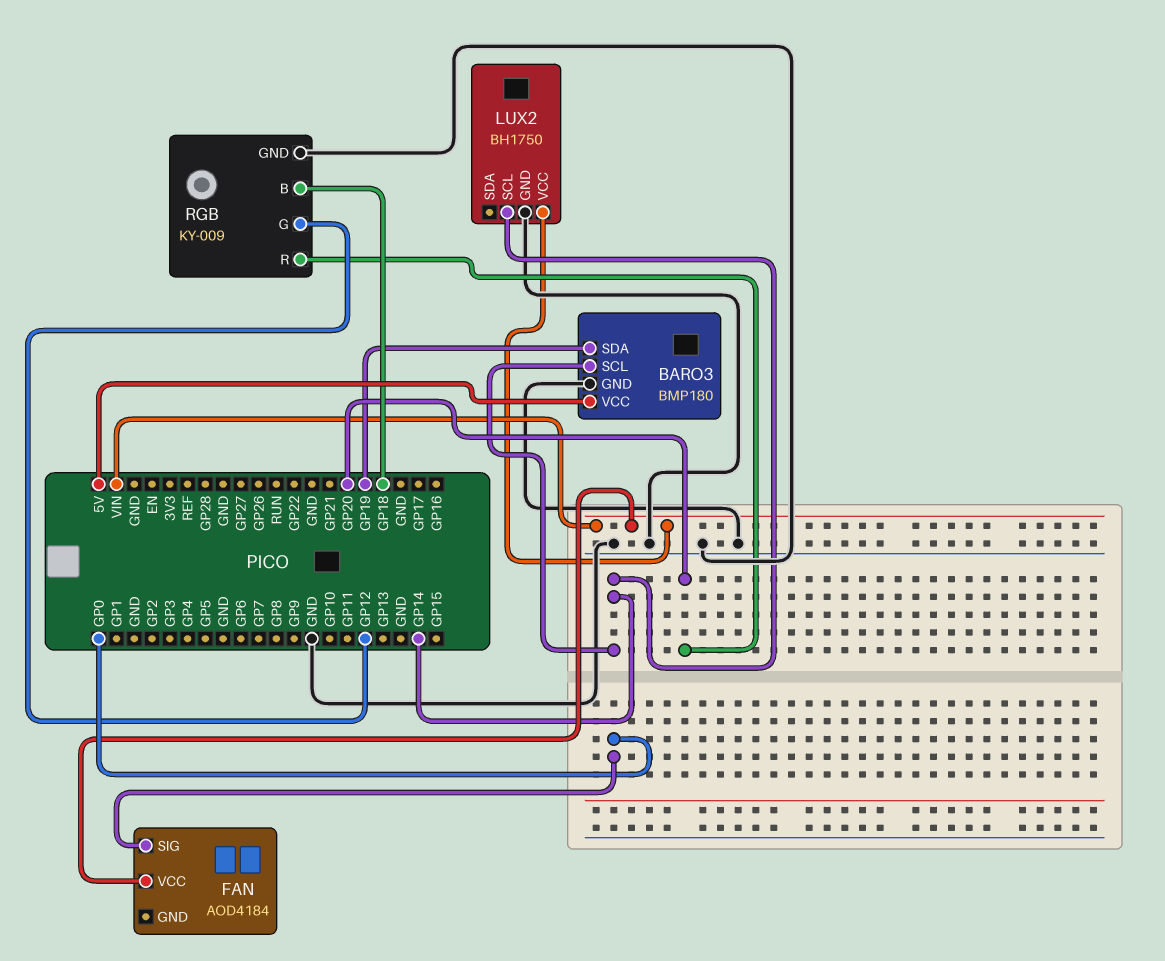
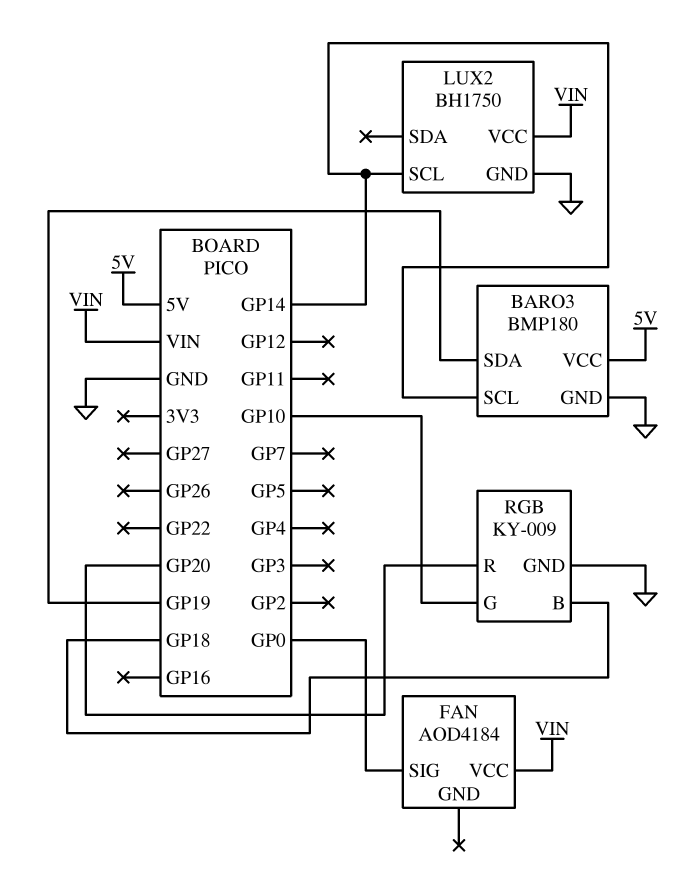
RGB pin G: GP12 -> GP10

